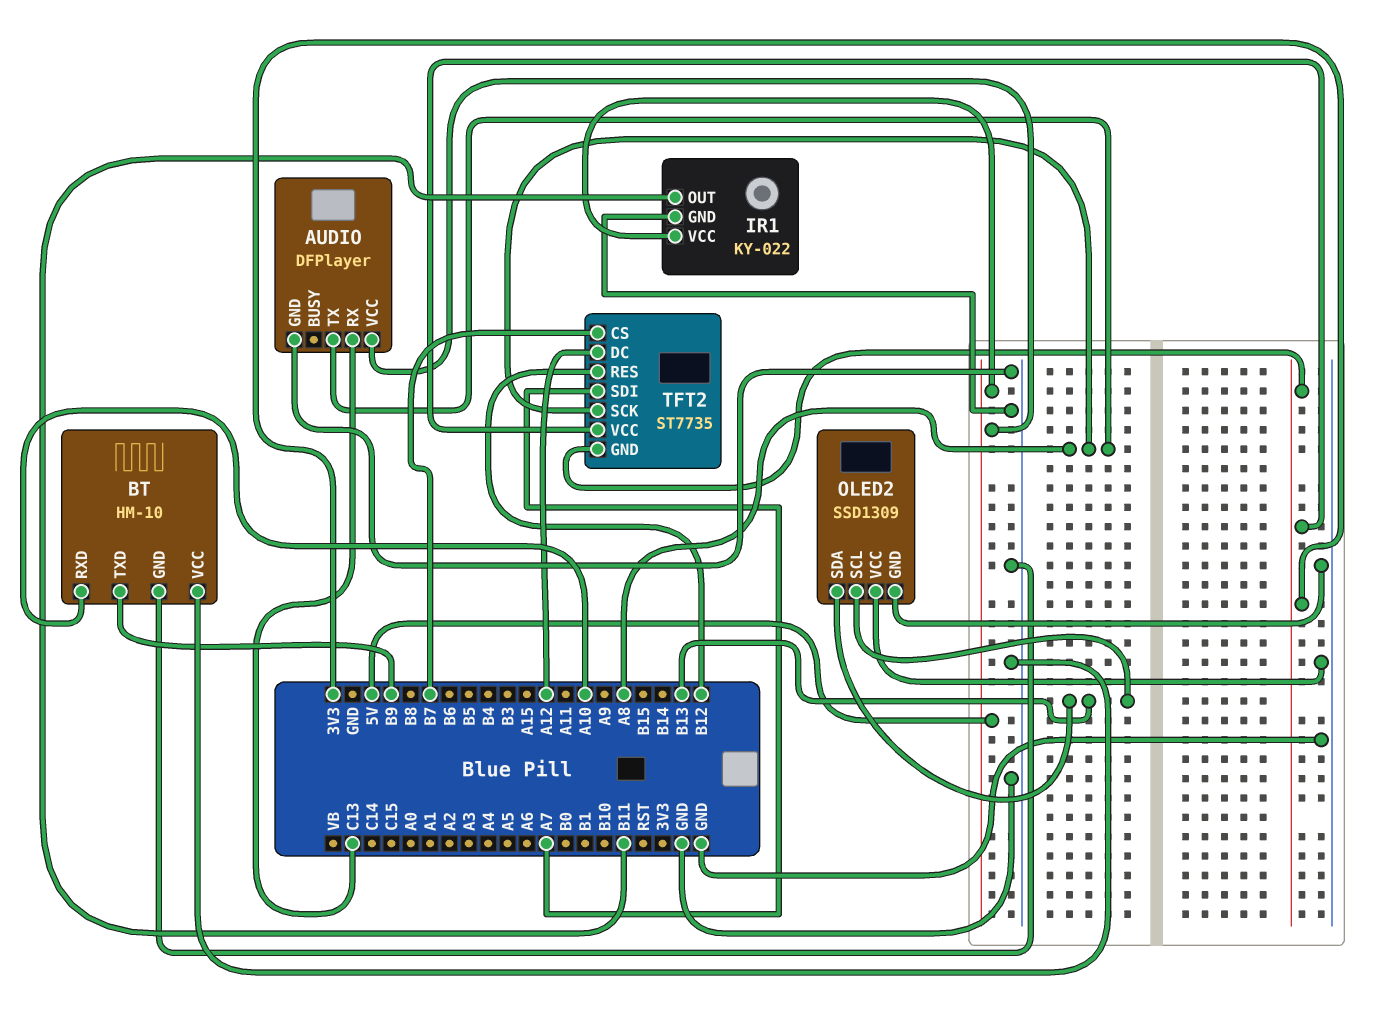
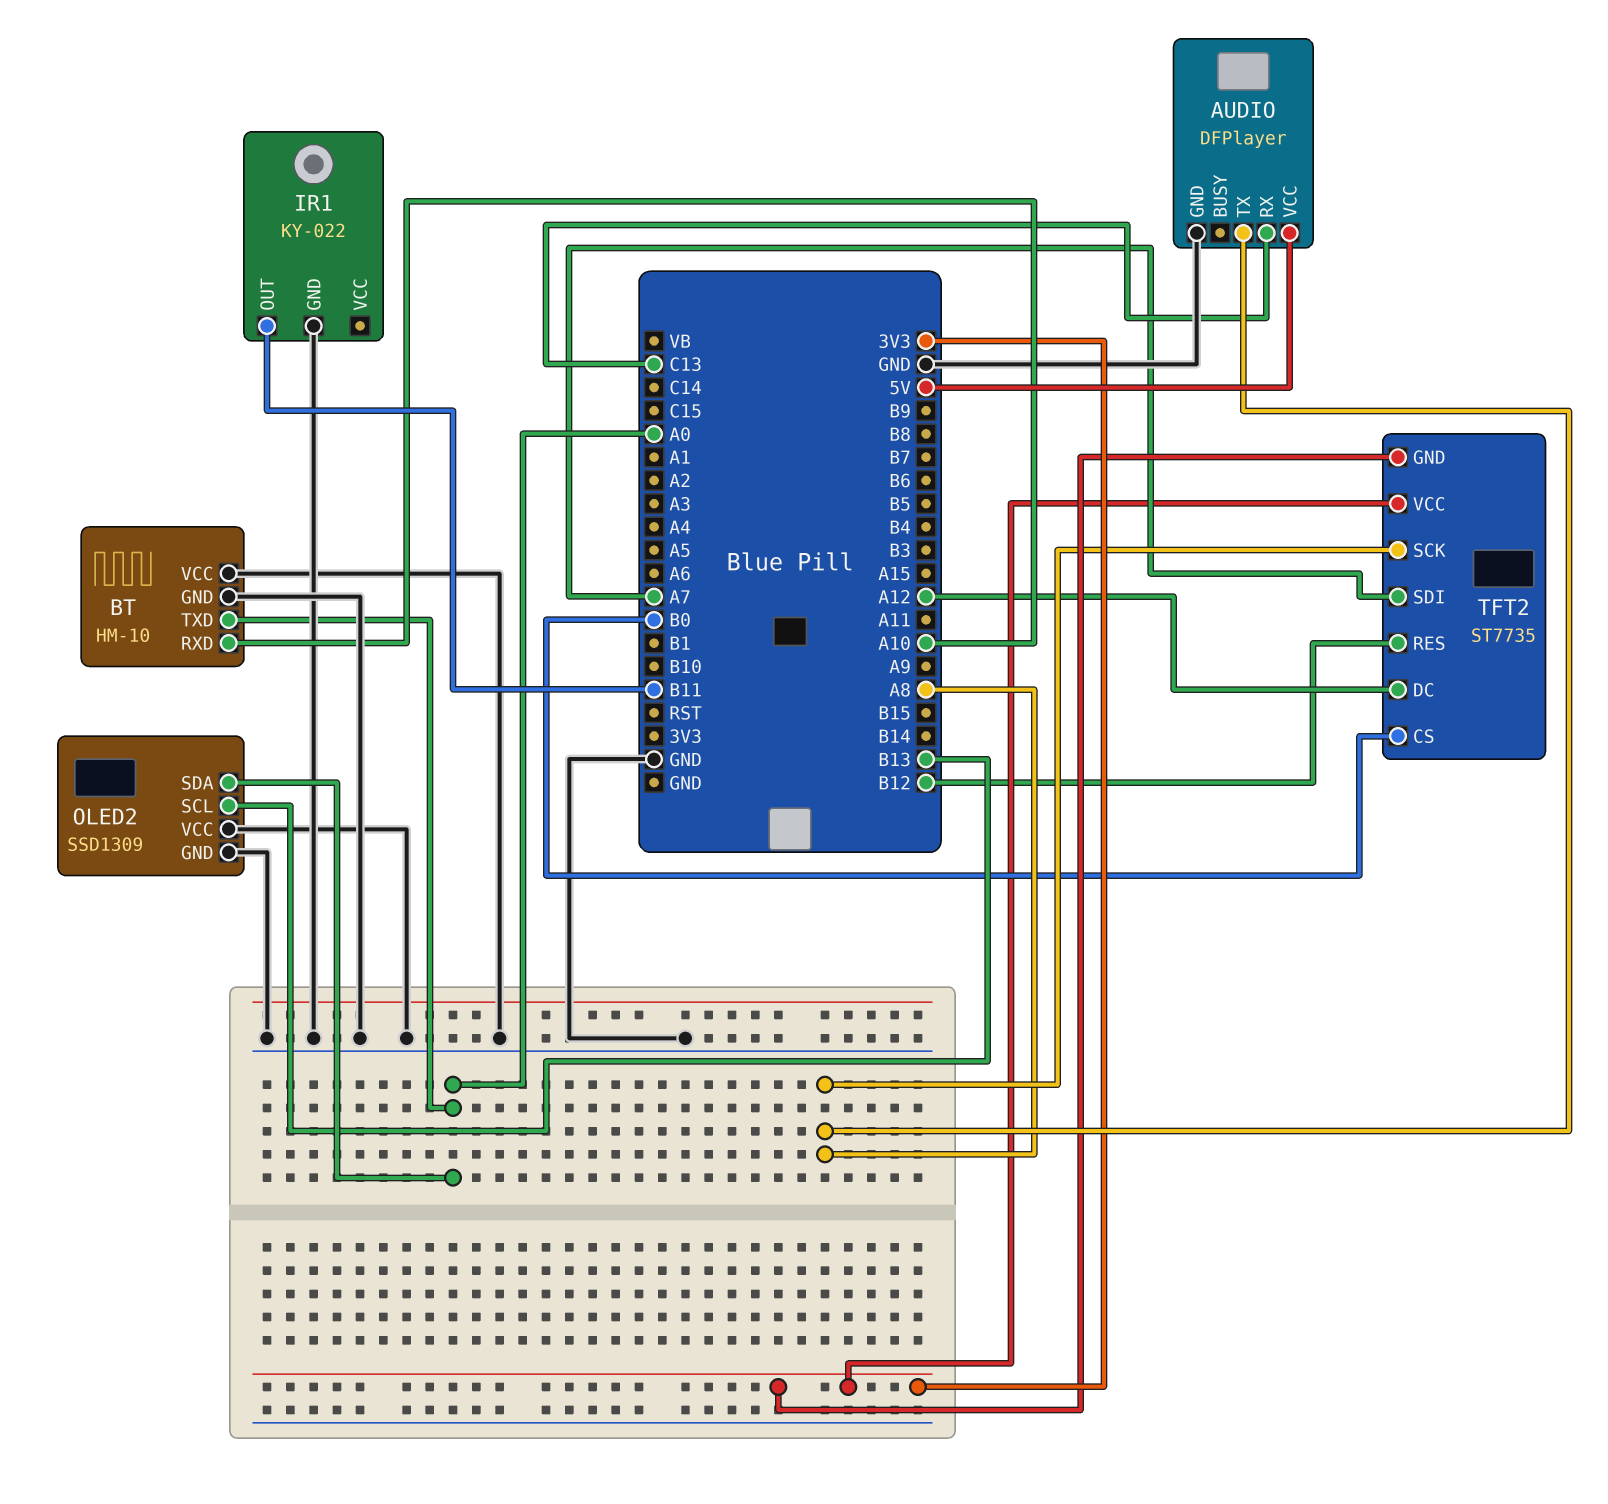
BT pin TXD: B9 -> A0
IR1 pin VCC: 5V -> none
OLED2 pin SDA: B13 -> A0
TFT2 pin CS: B7 -> B0

